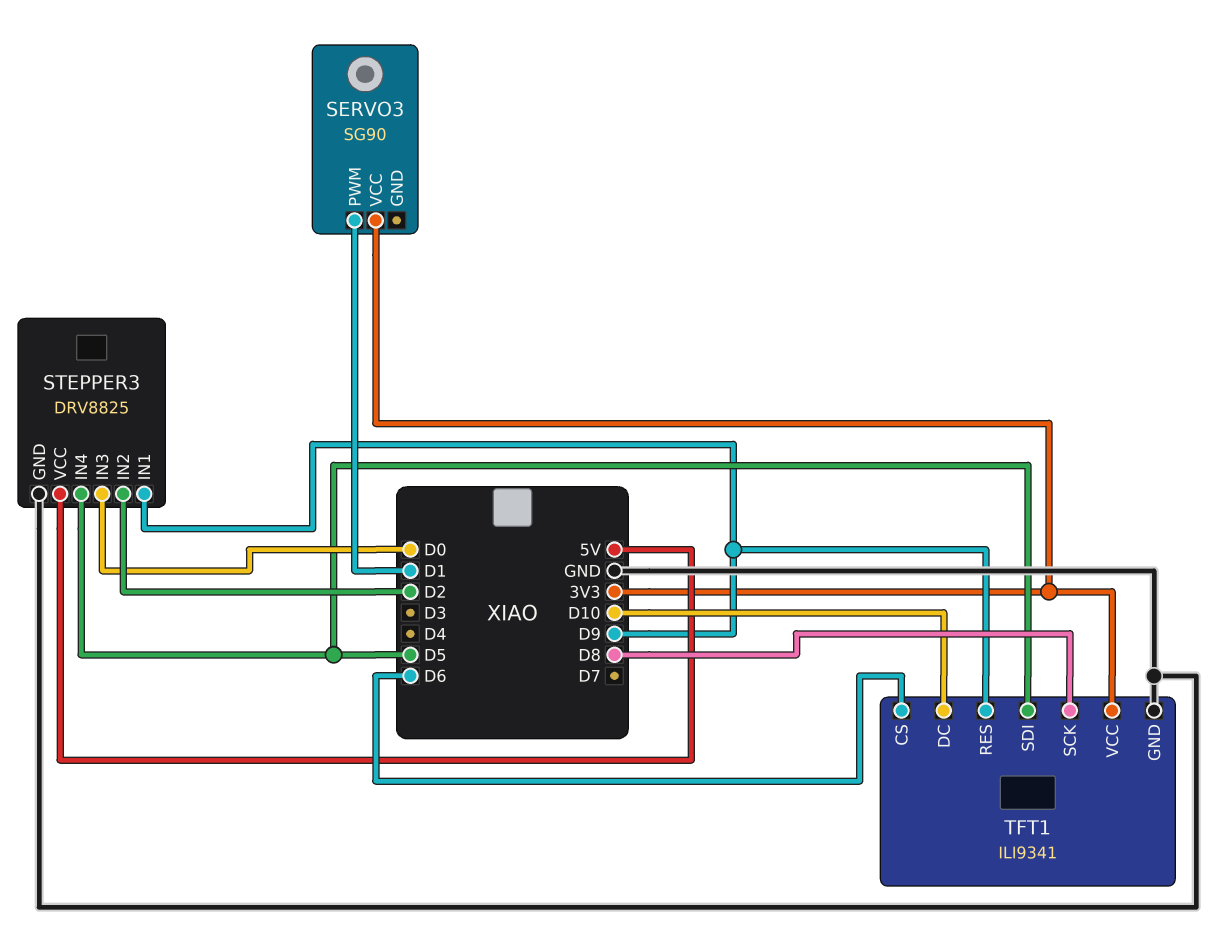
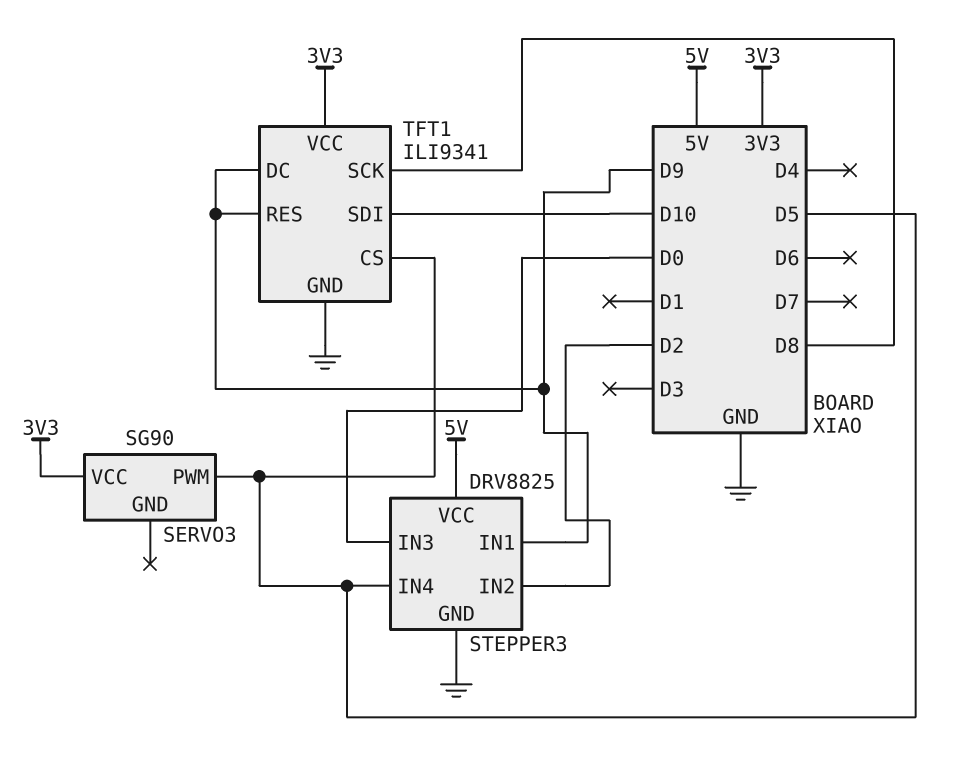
SERVO3 pin PWM: D1 -> D5
TFT1 pin CS: D6 -> D5
TFT1 pin DC: D10 -> D9
TFT1 pin SDI: D5 -> D10

